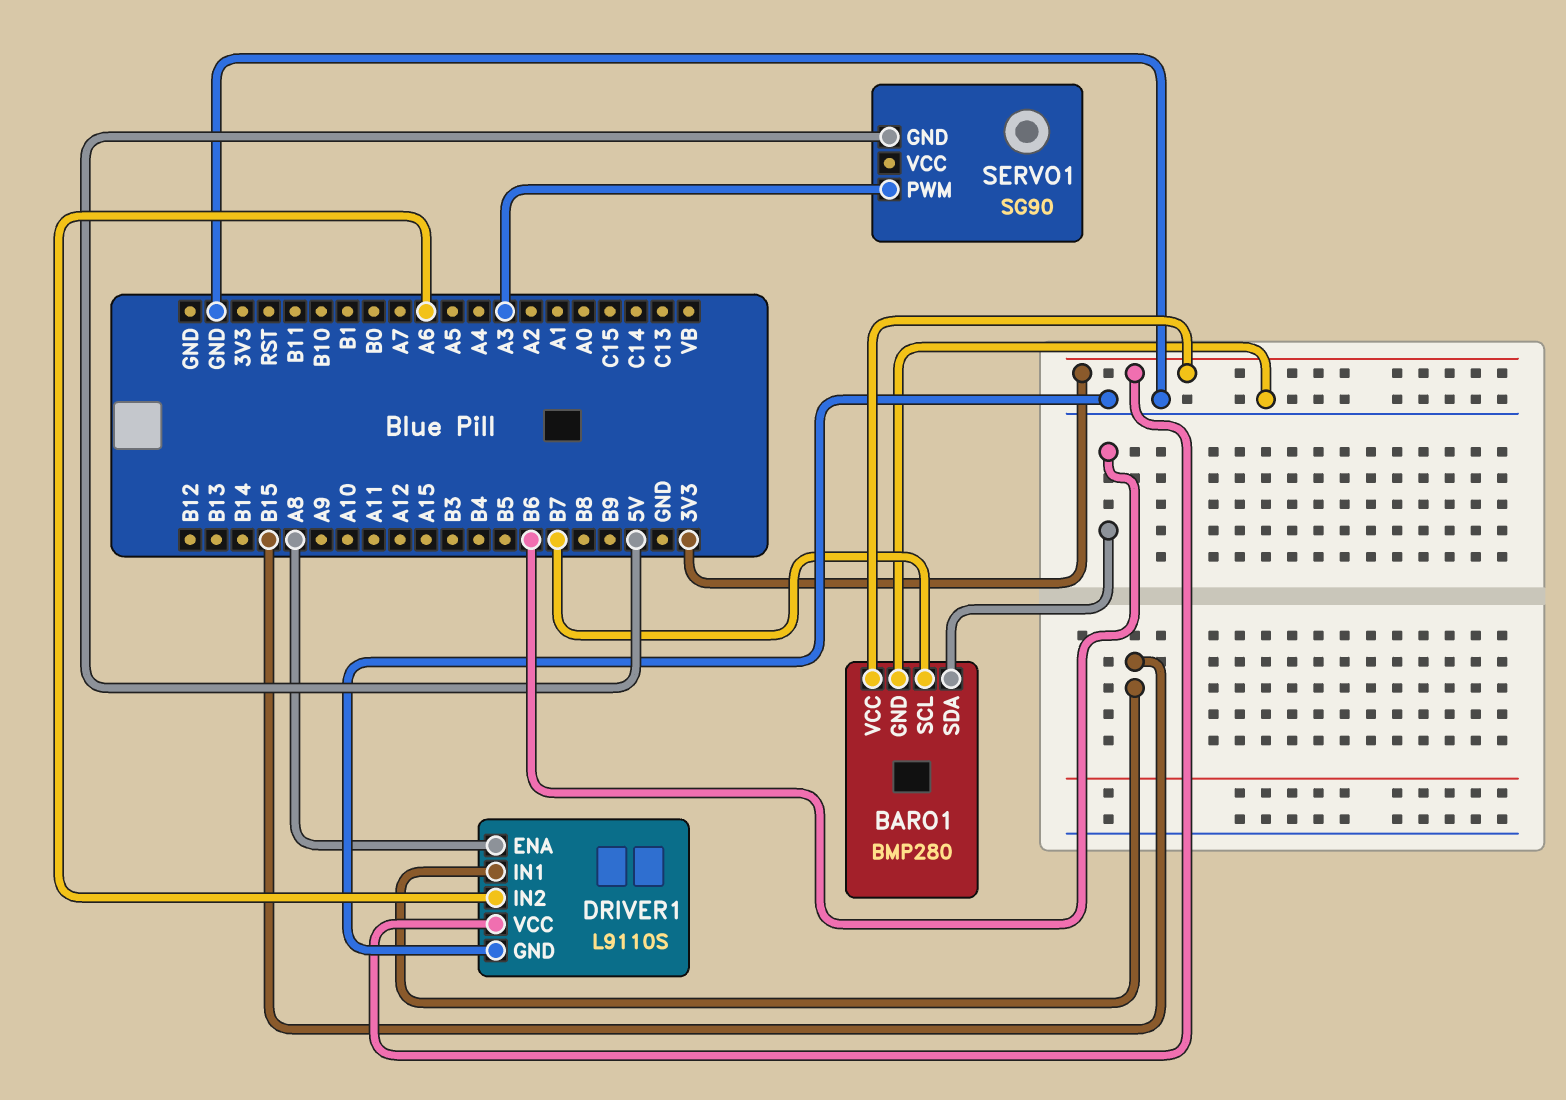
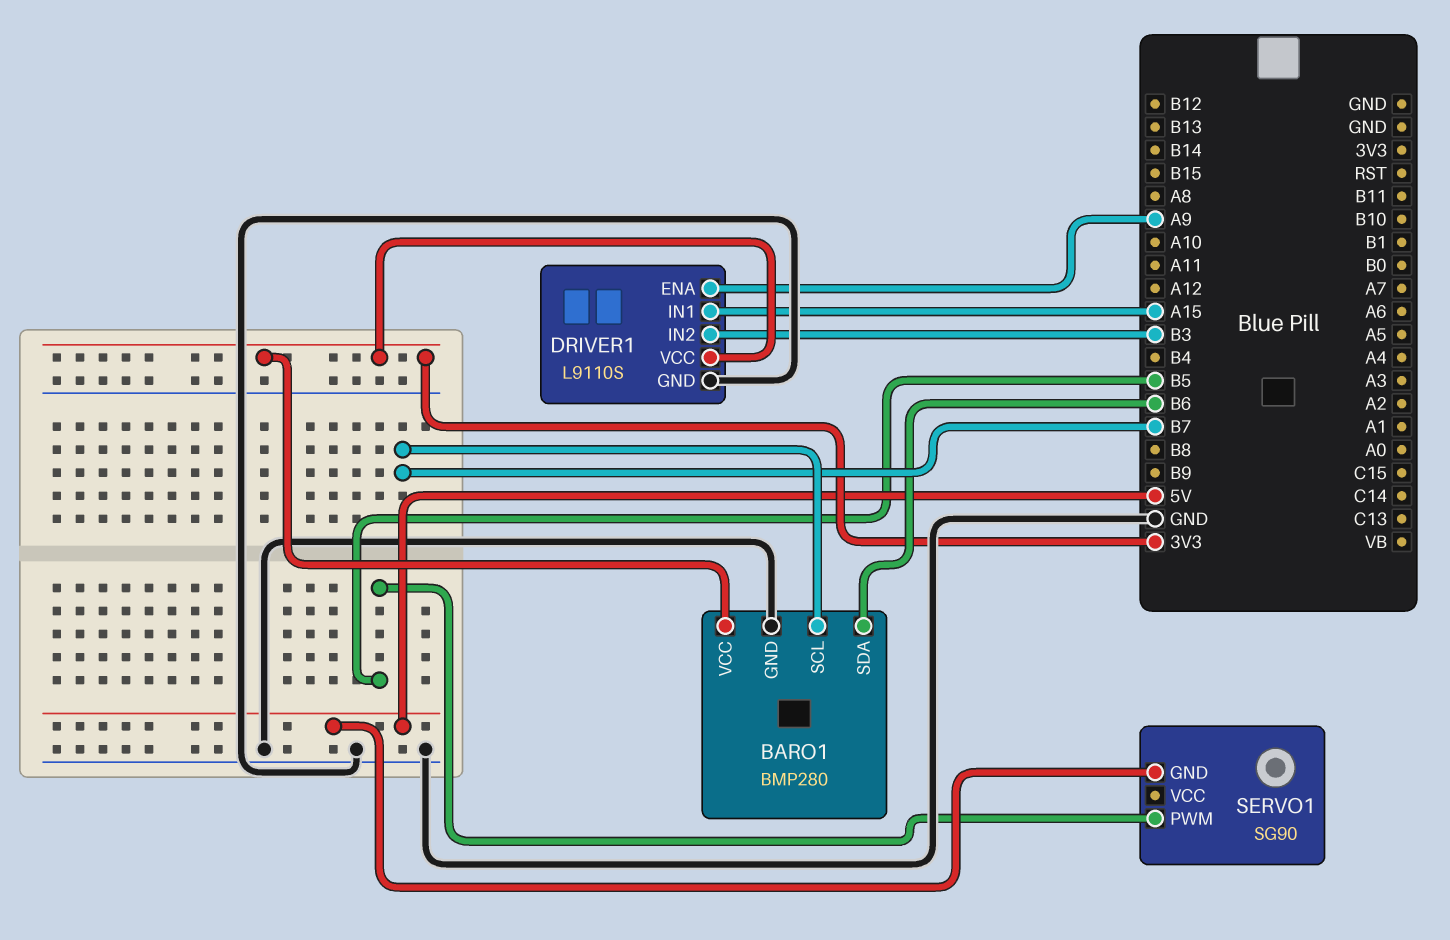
DRIVER1 pin ENA: A8 -> A9
DRIVER1 pin IN1: B15 -> A15
DRIVER1 pin IN2: A6 -> B3
SERVO1 pin PWM: A3 -> B5

